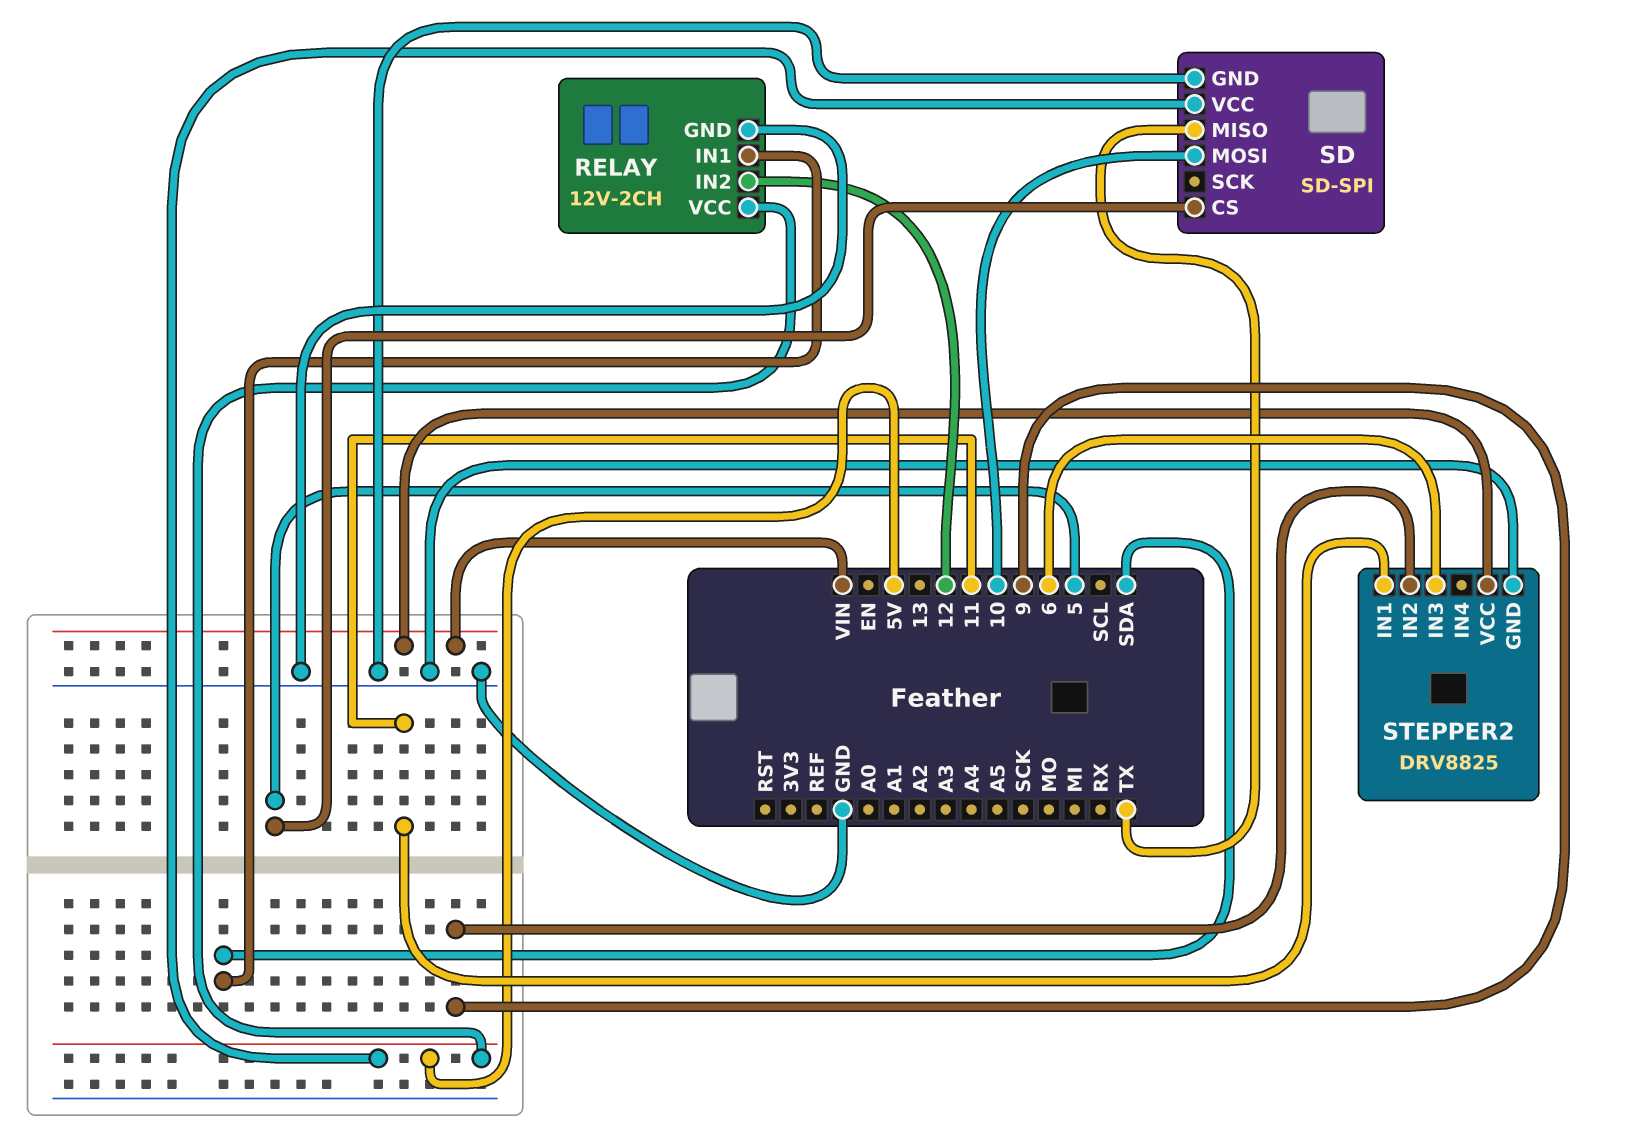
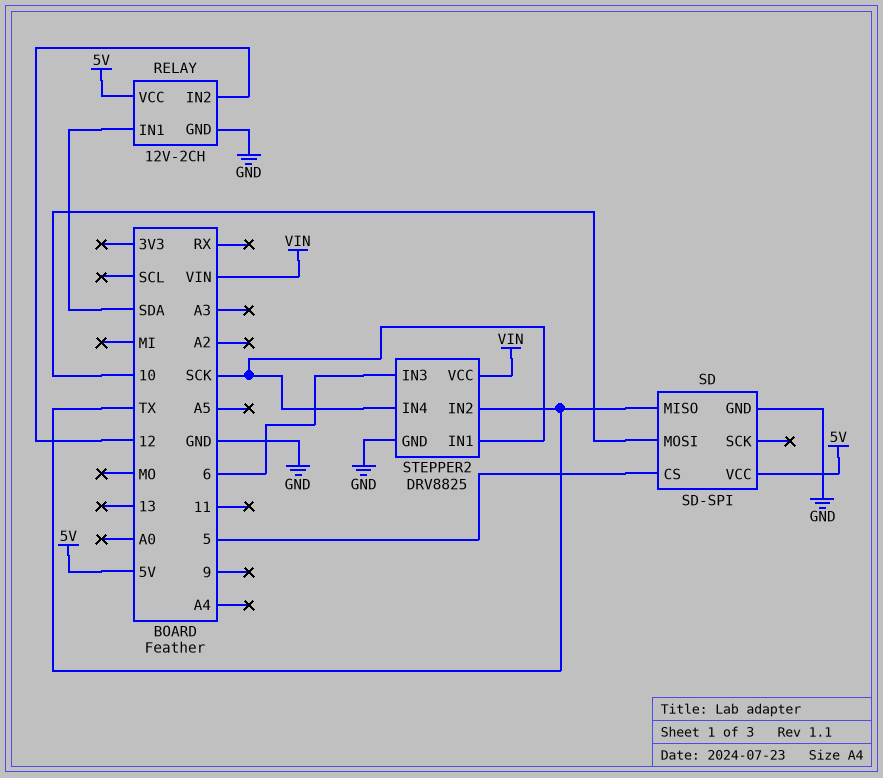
STEPPER2 pin IN1: 11 -> SCK
STEPPER2 pin IN2: 9 -> TX
STEPPER2 pin IN4: none -> SCK

